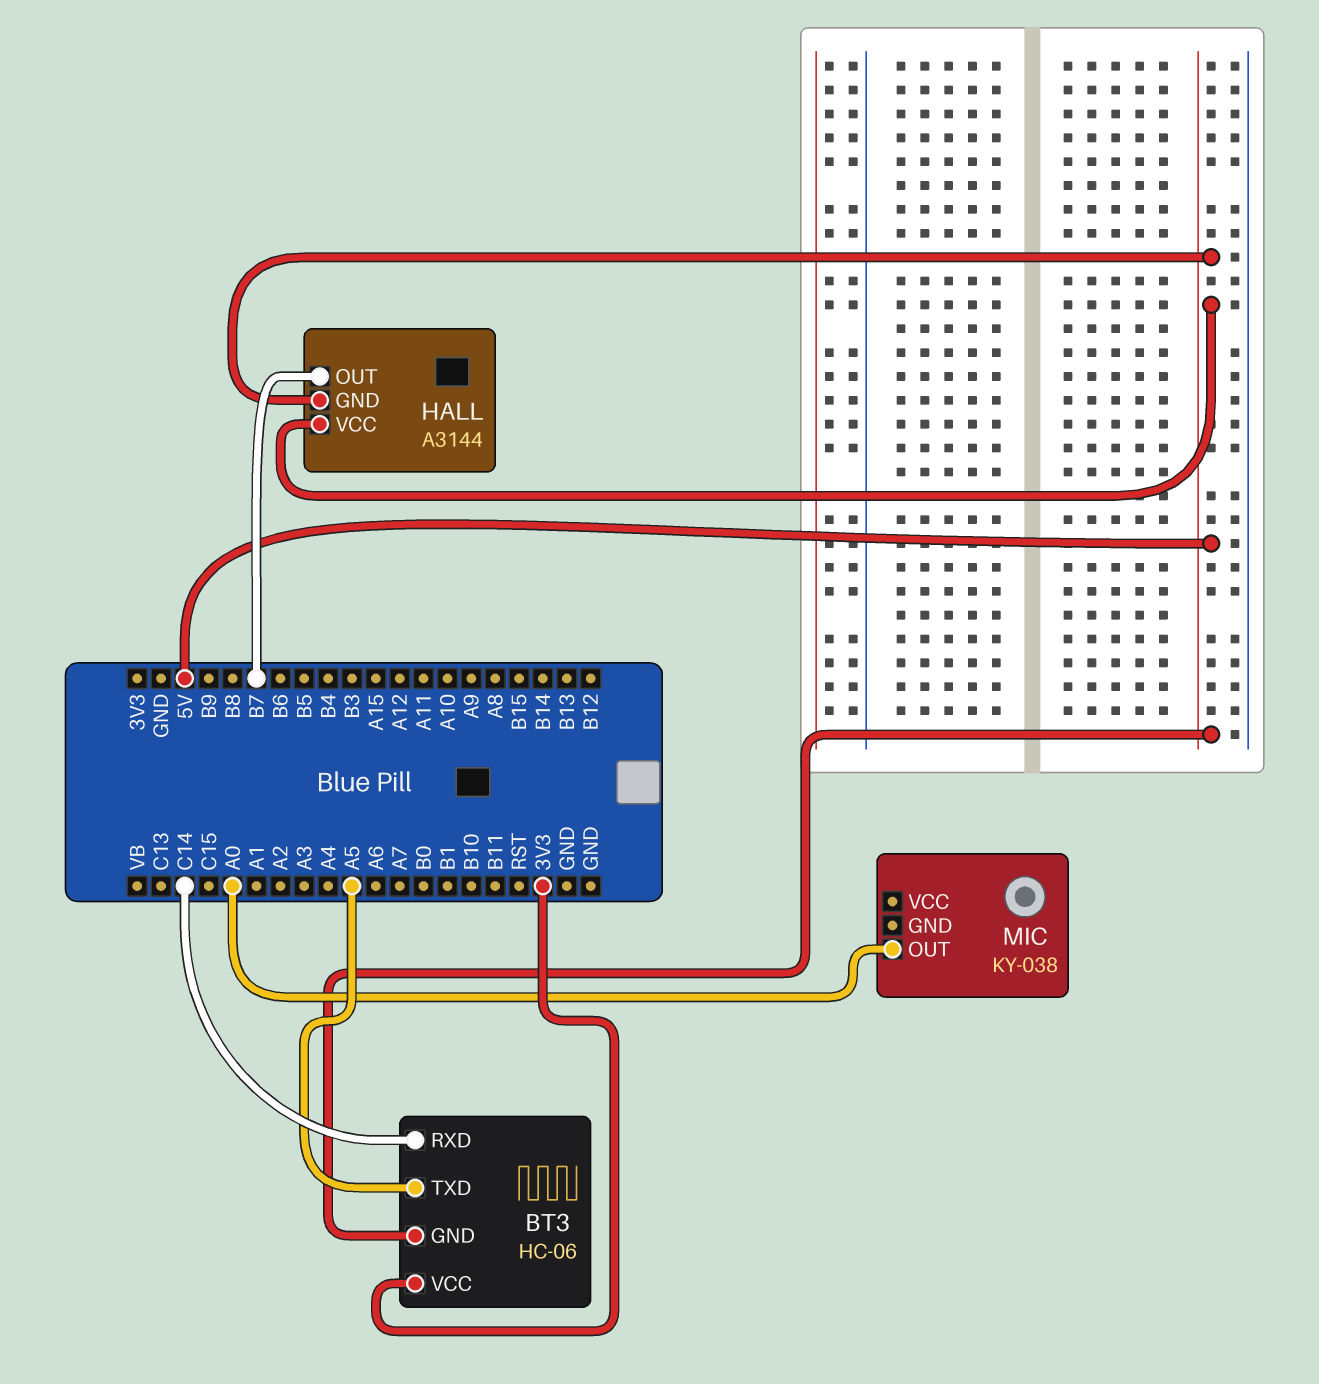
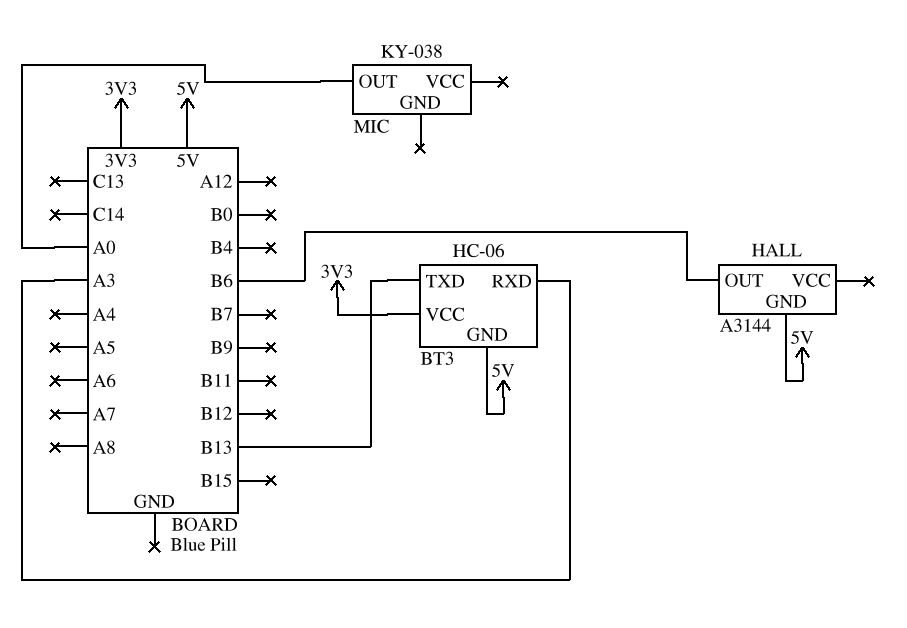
BT3 pin RXD: C14 -> A3
BT3 pin TXD: A5 -> B13
HALL pin OUT: B7 -> B6
HALL pin VCC: 5V -> none

